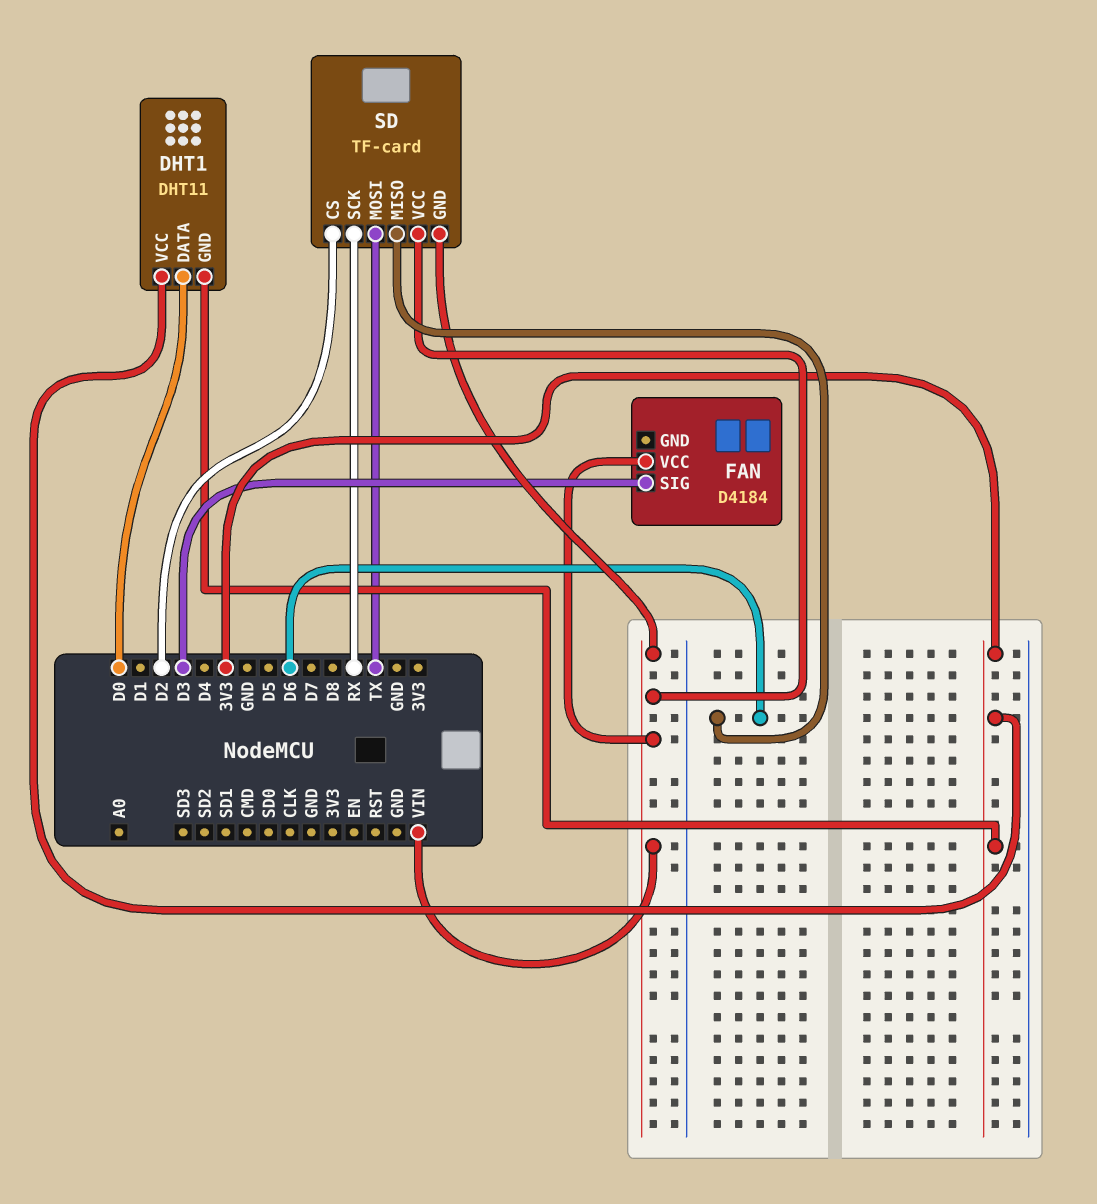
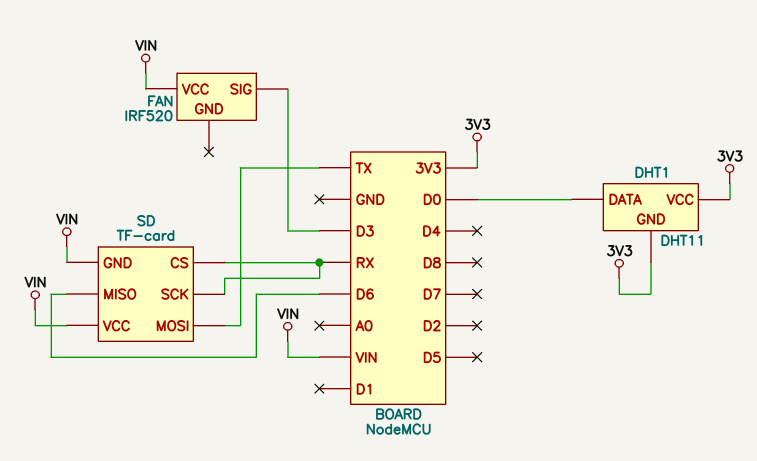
FAN: D4184 -> IRF520
SD pin CS: D2 -> RX

